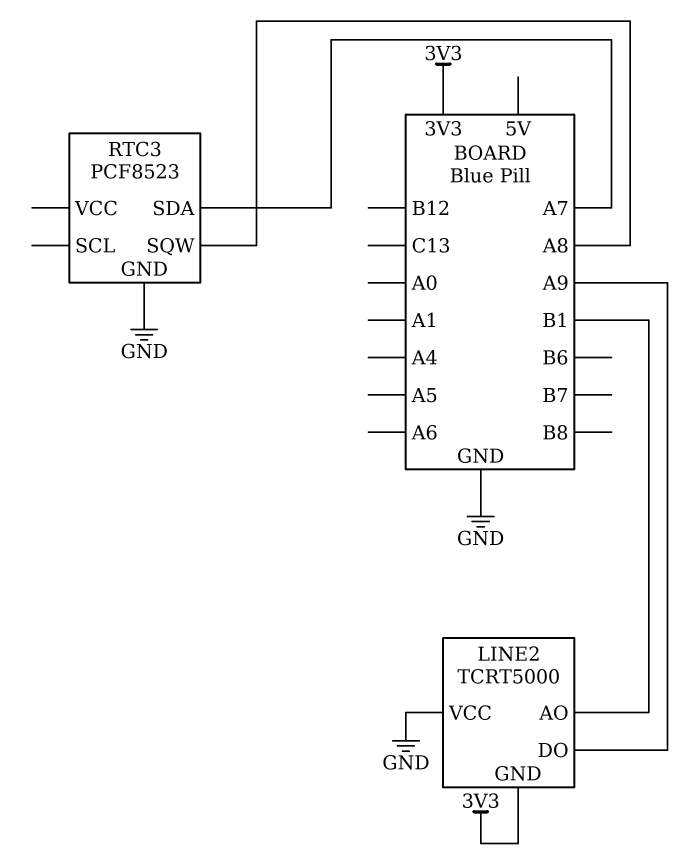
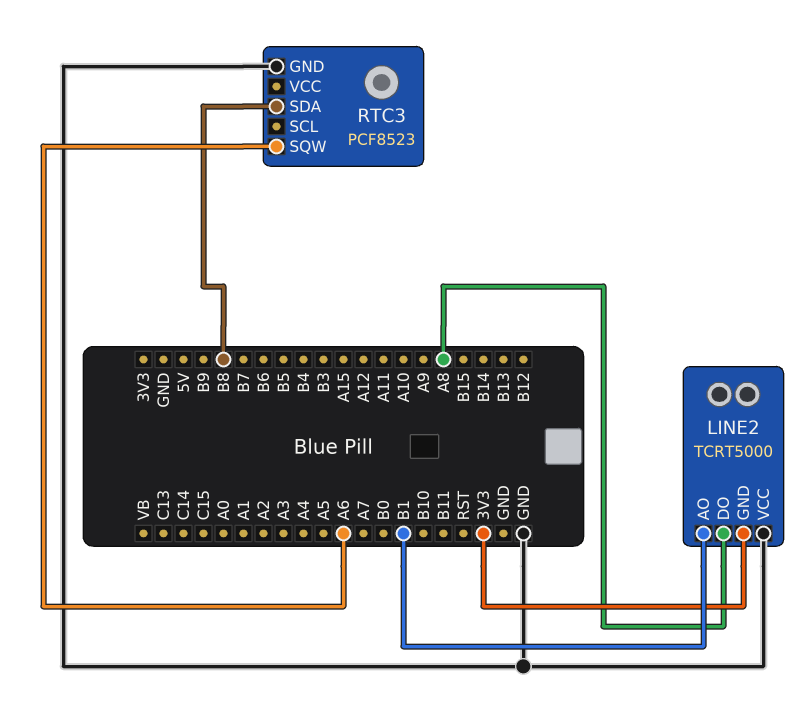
LINE2 pin DO: A9 -> A8
RTC3 pin SDA: A7 -> B8
RTC3 pin SQW: A8 -> A6

